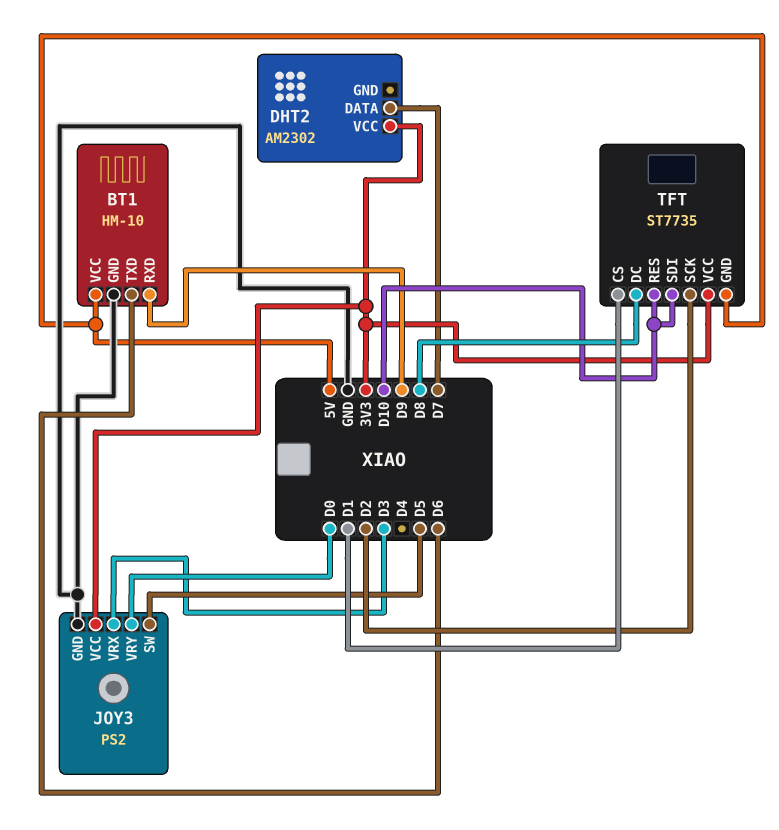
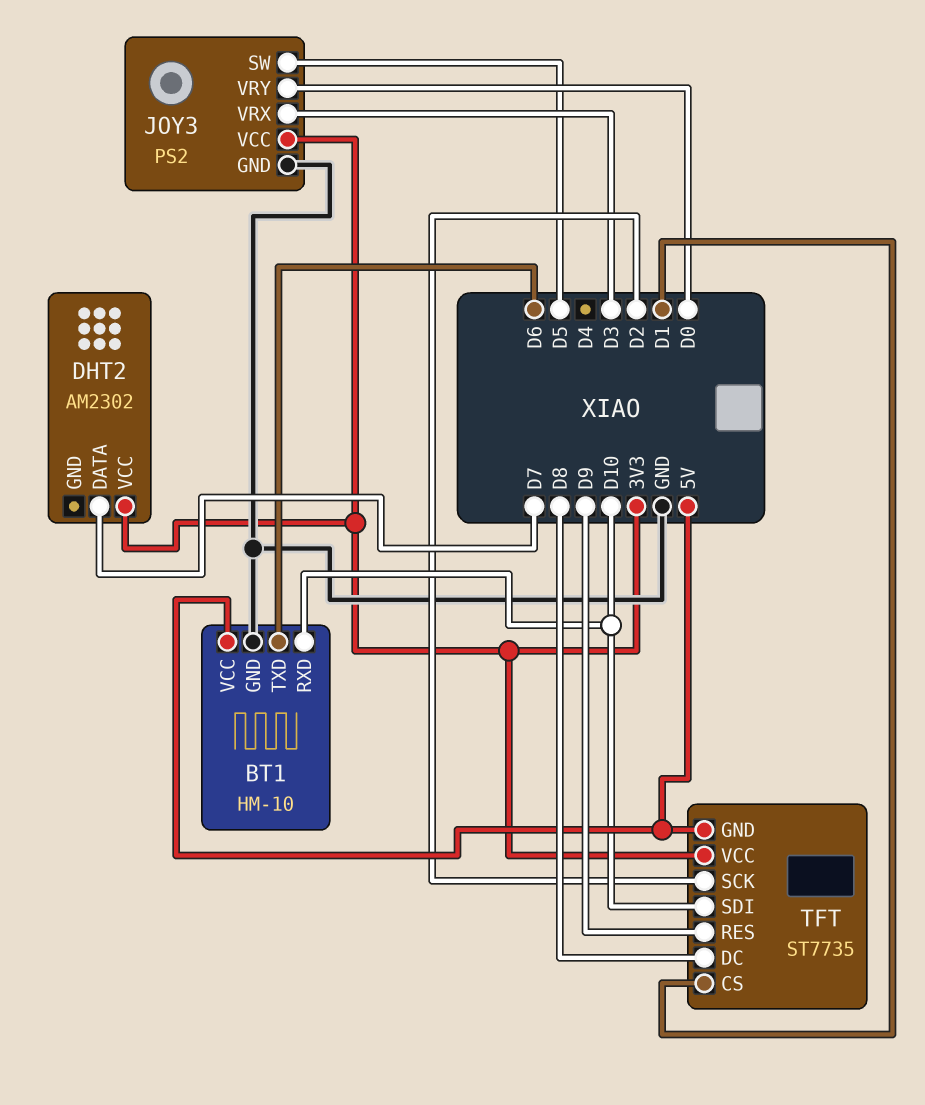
BT1 pin RXD: D9 -> D10
TFT pin RES: D10 -> D9

